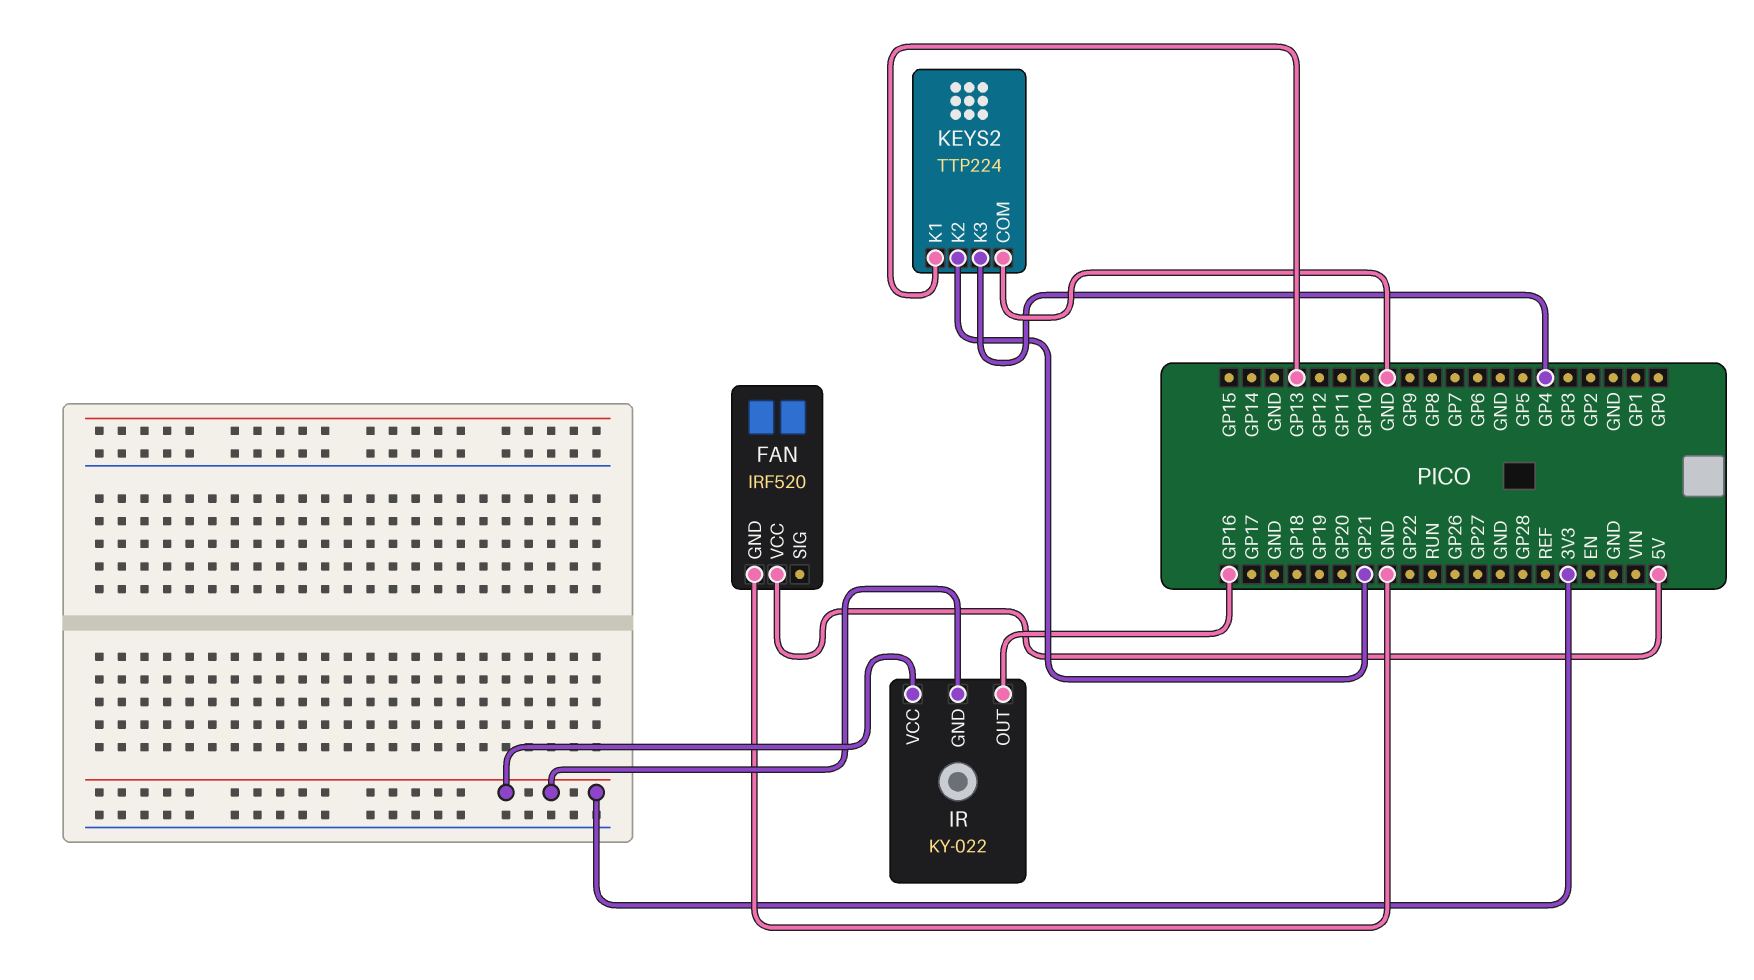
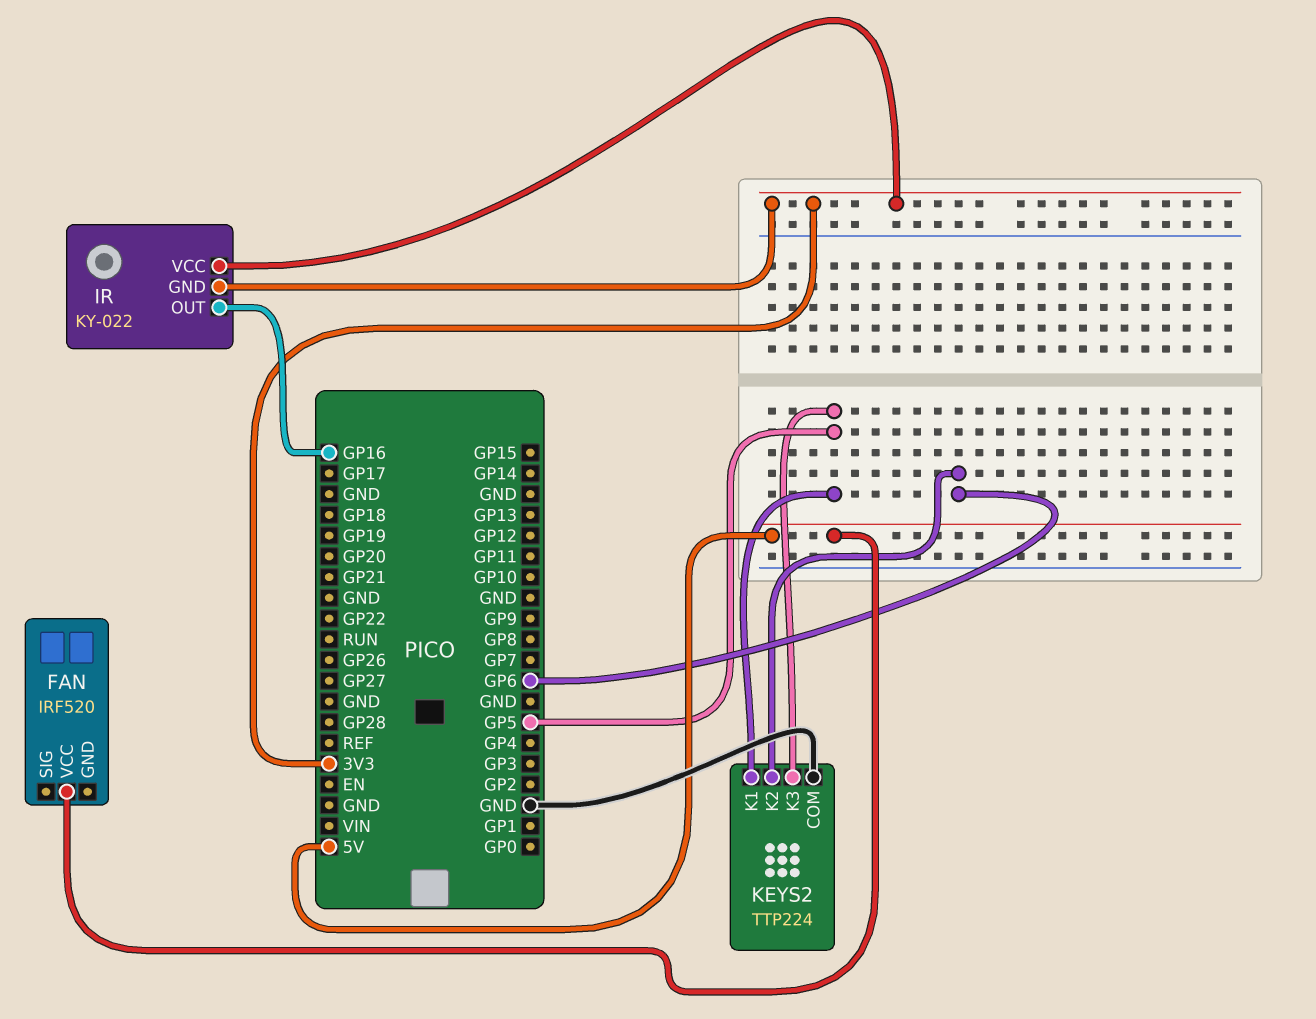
FAN pin GND: GND -> none
KEYS2 pin K1: GP13 -> GP5
KEYS2 pin K2: GP21 -> GP6
KEYS2 pin K3: GP4 -> GP5

